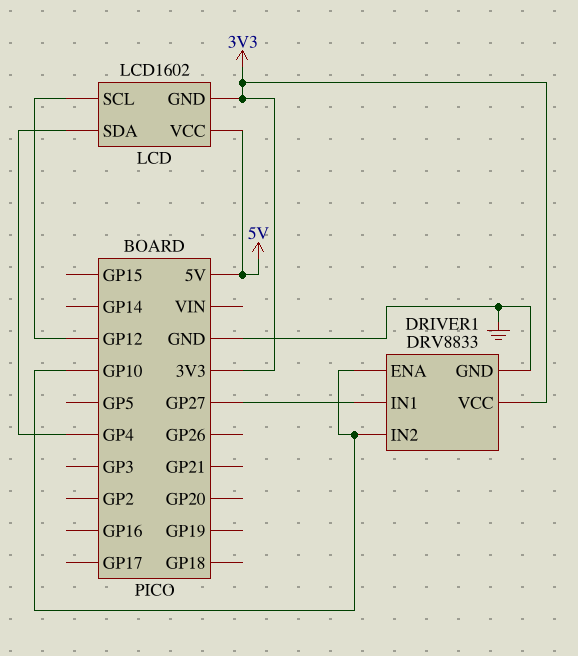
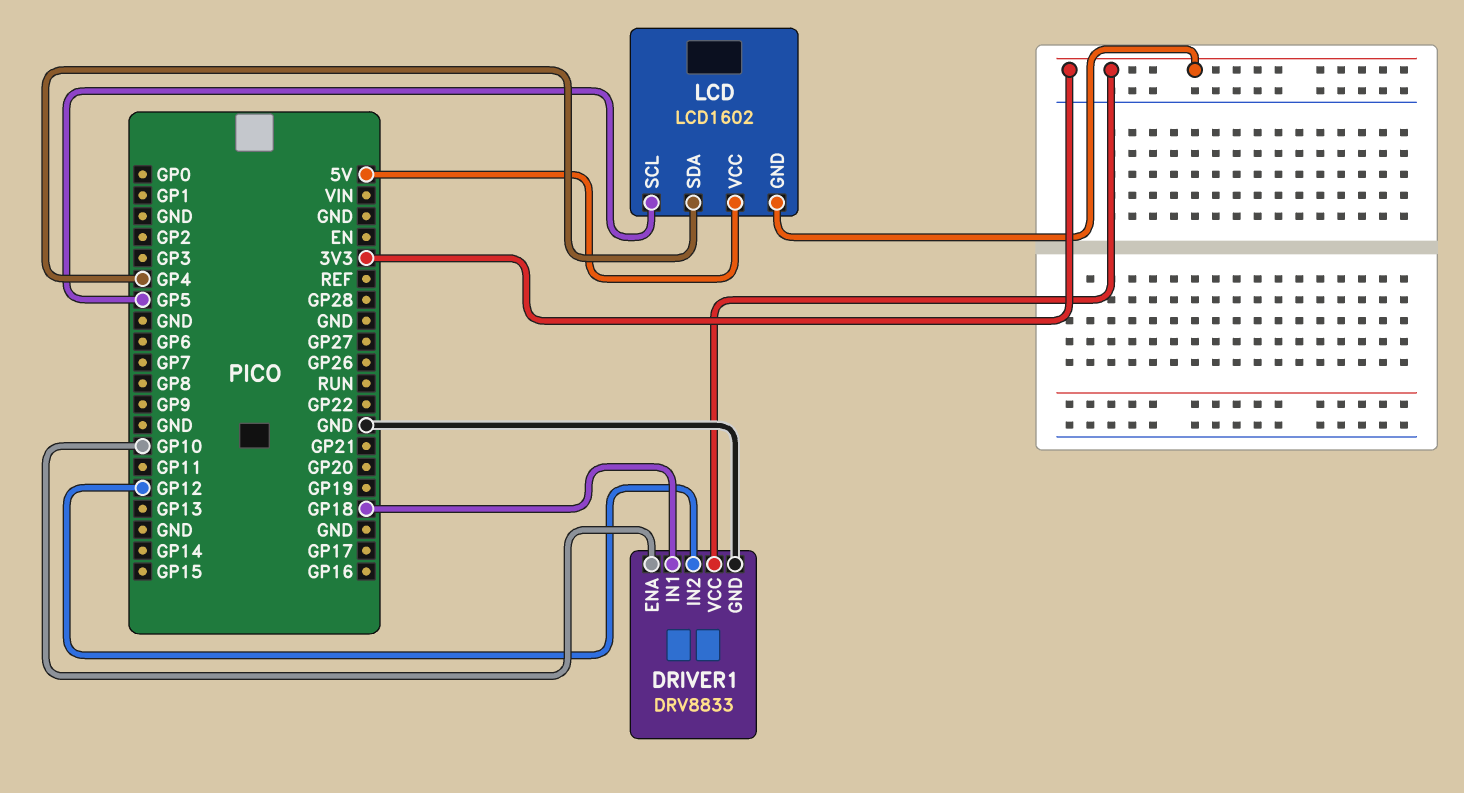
DRIVER1 pin IN1: GP27 -> GP18
DRIVER1 pin IN2: GP10 -> GP12
LCD pin SCL: GP12 -> GP5

